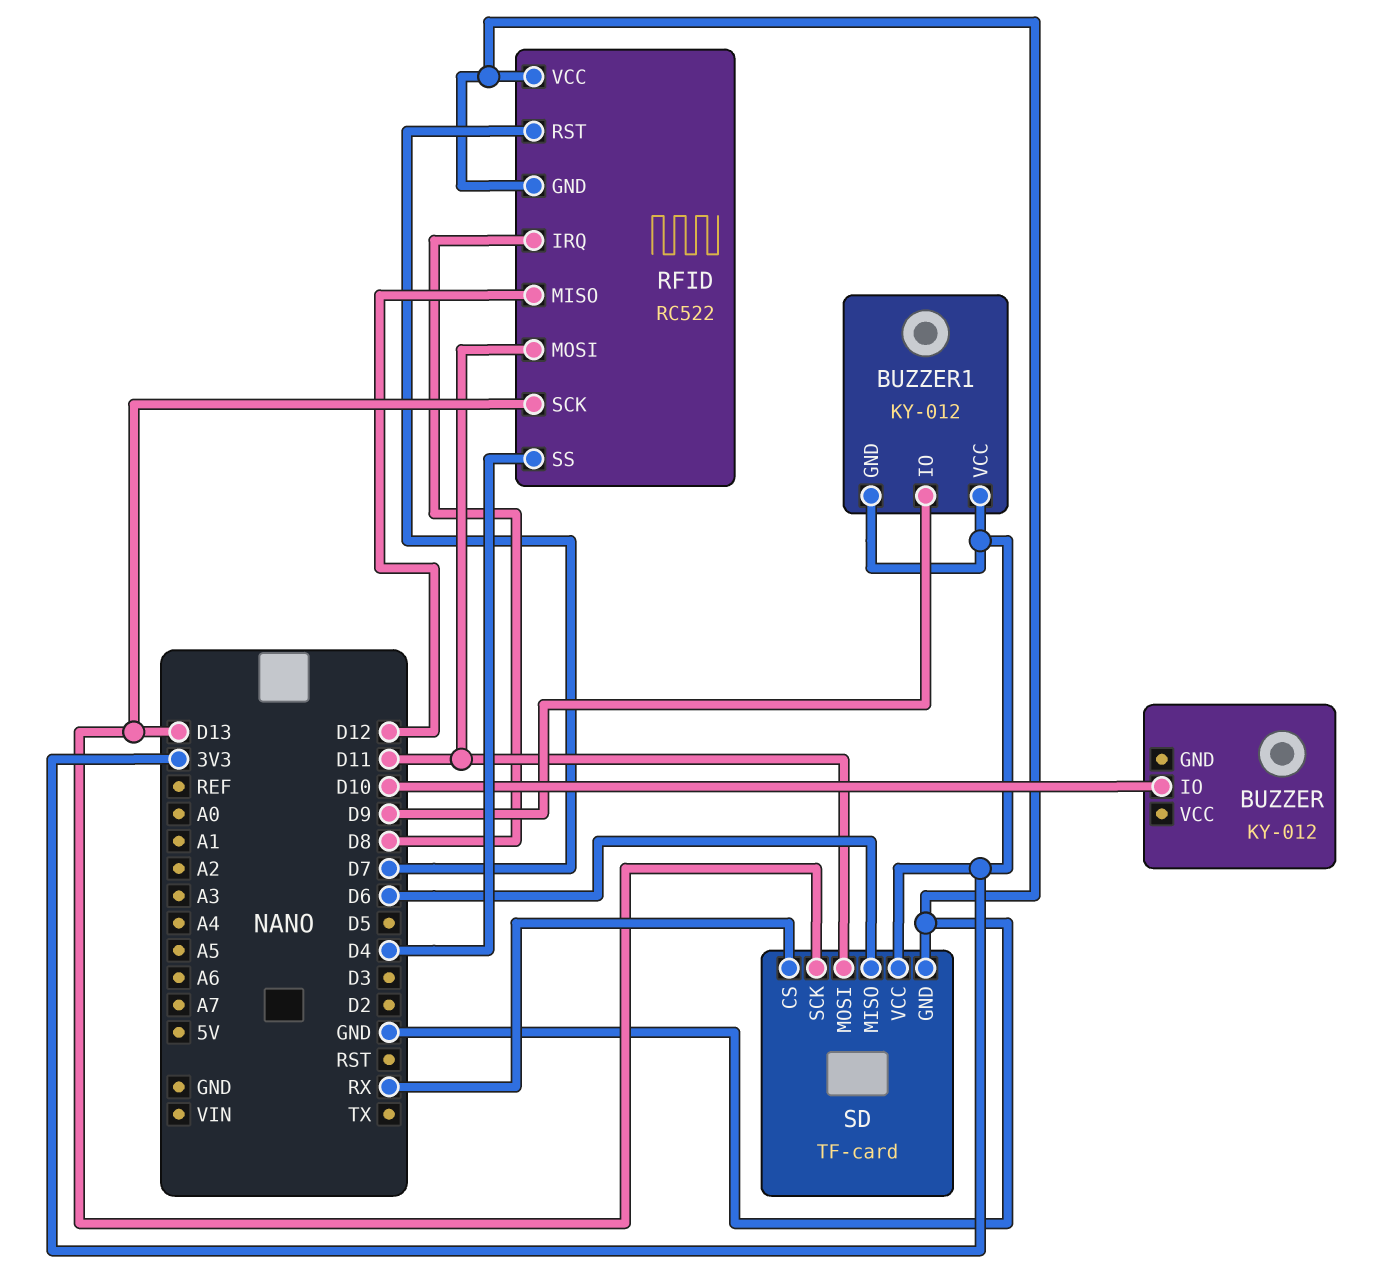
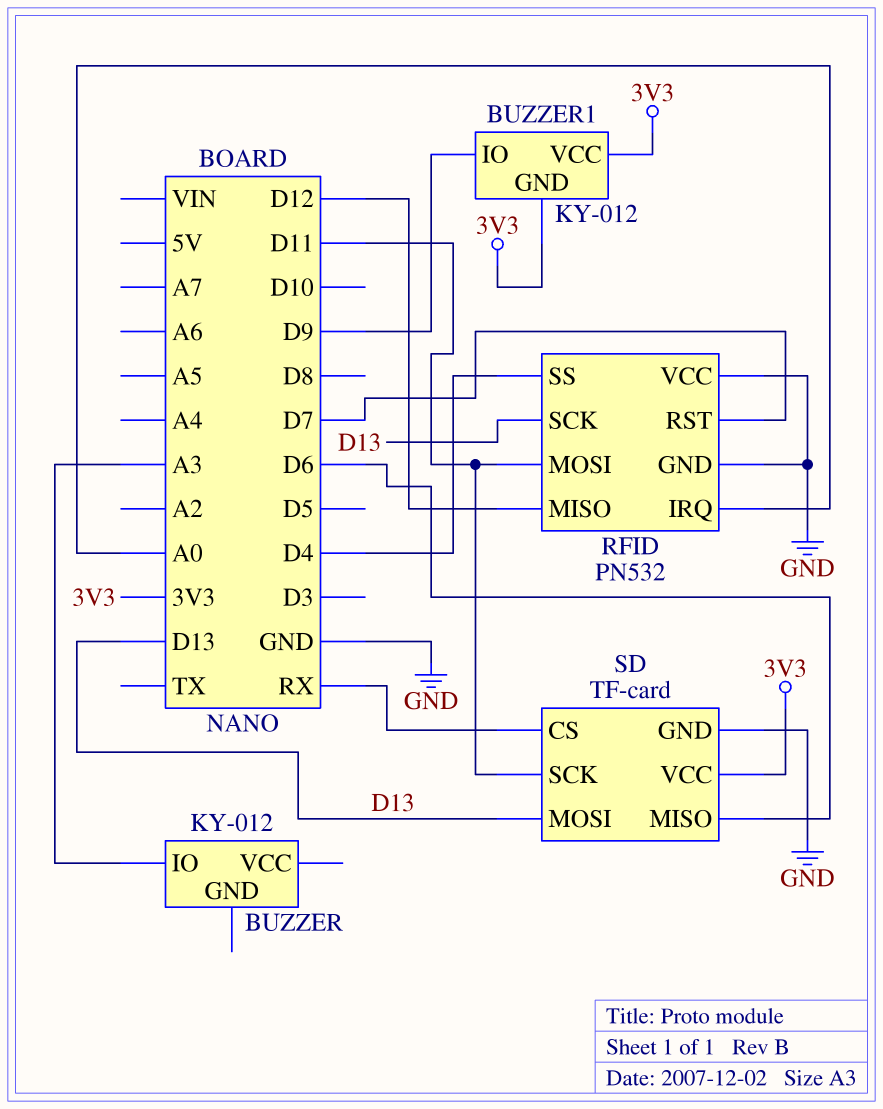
BUZZER pin IO: D10 -> A3
RFID: RC522 -> PN532
RFID pin IRQ: D8 -> A0
SD pin MOSI: D11 -> D13
SD pin SCK: D13 -> D11

